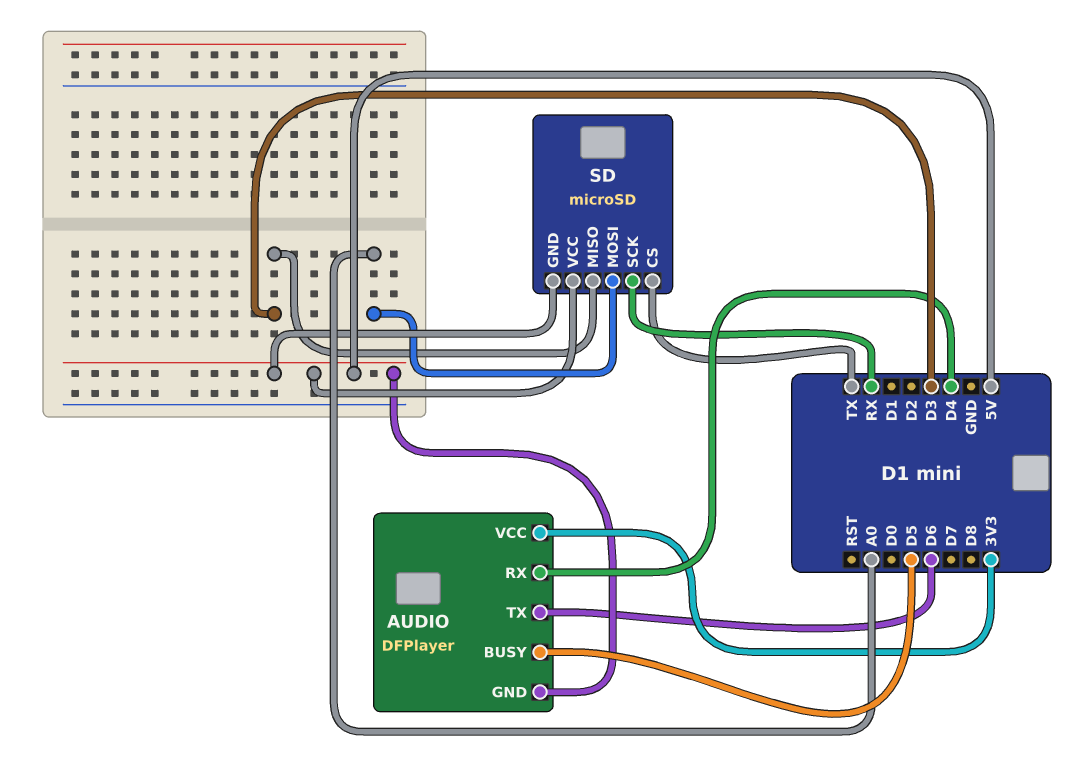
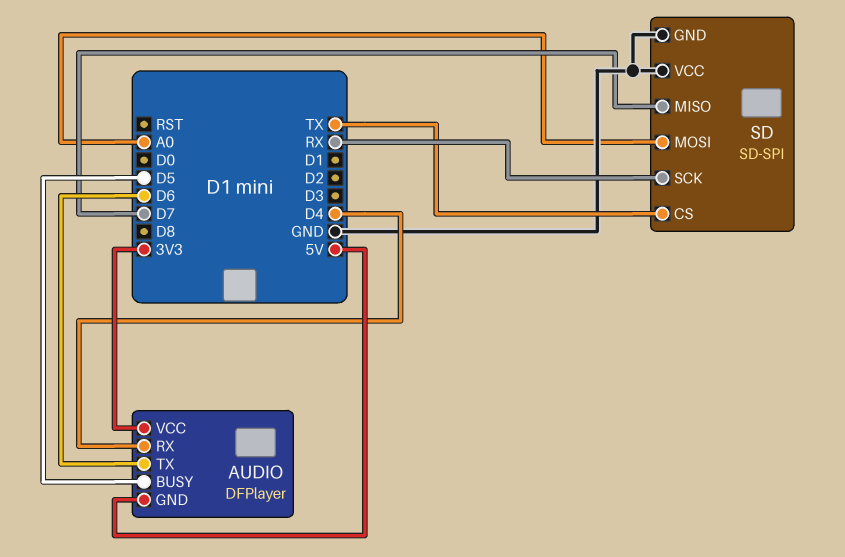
SD: microSD -> SD-SPI
SD pin GND: 5V -> GND
SD pin MISO: D3 -> D7
SD pin VCC: 5V -> GND

